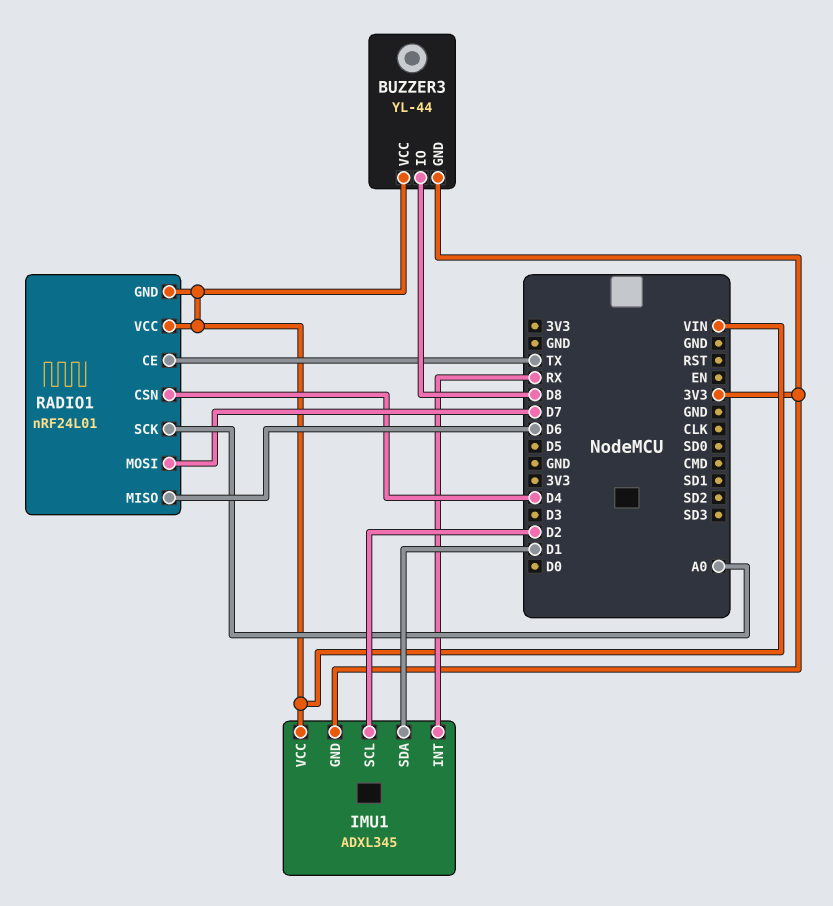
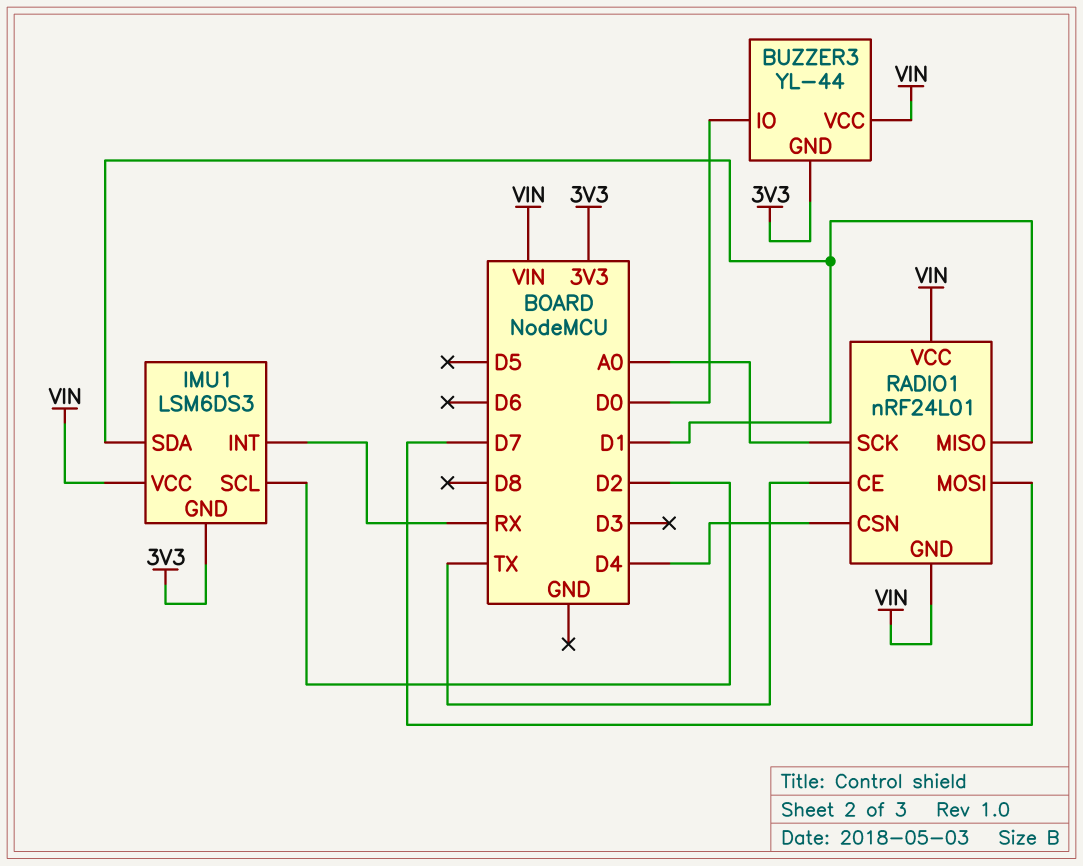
BUZZER3 pin IO: D8 -> D0
IMU1: ADXL345 -> LSM6DS3
RADIO1 pin MISO: D6 -> D1

